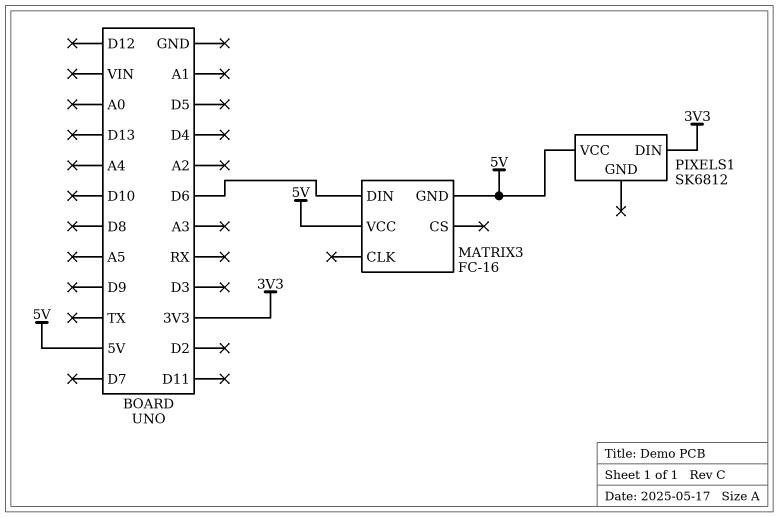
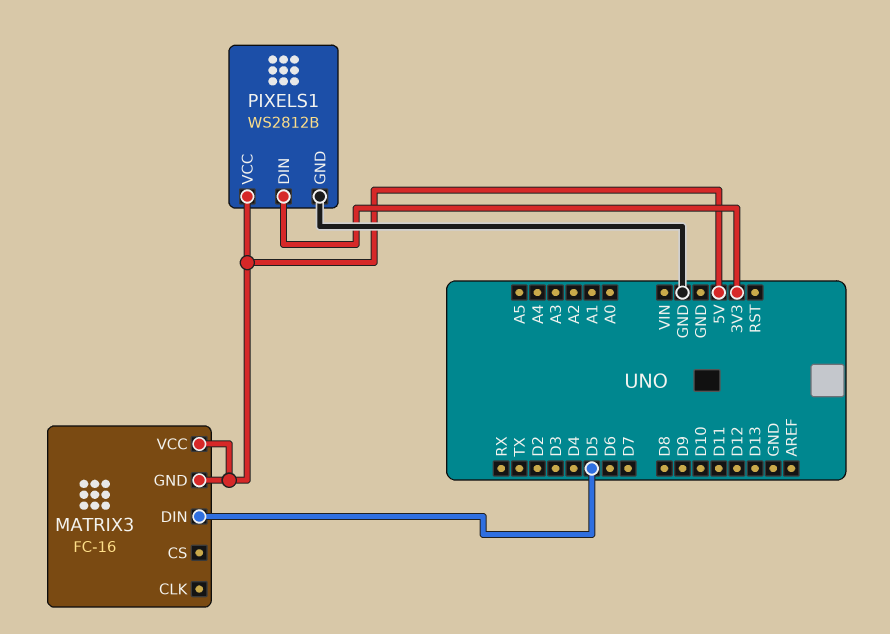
MATRIX3 pin DIN: D6 -> D5
PIXELS1: SK6812 -> WS2812B
PIXELS1 pin GND: none -> GND

